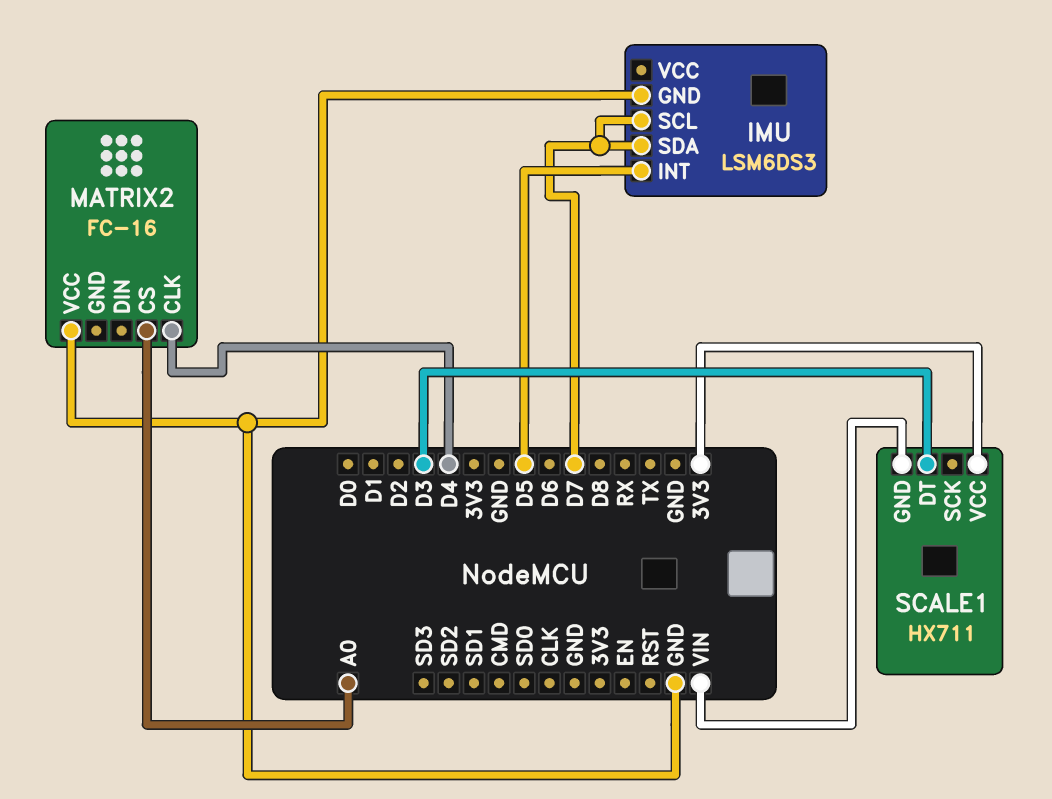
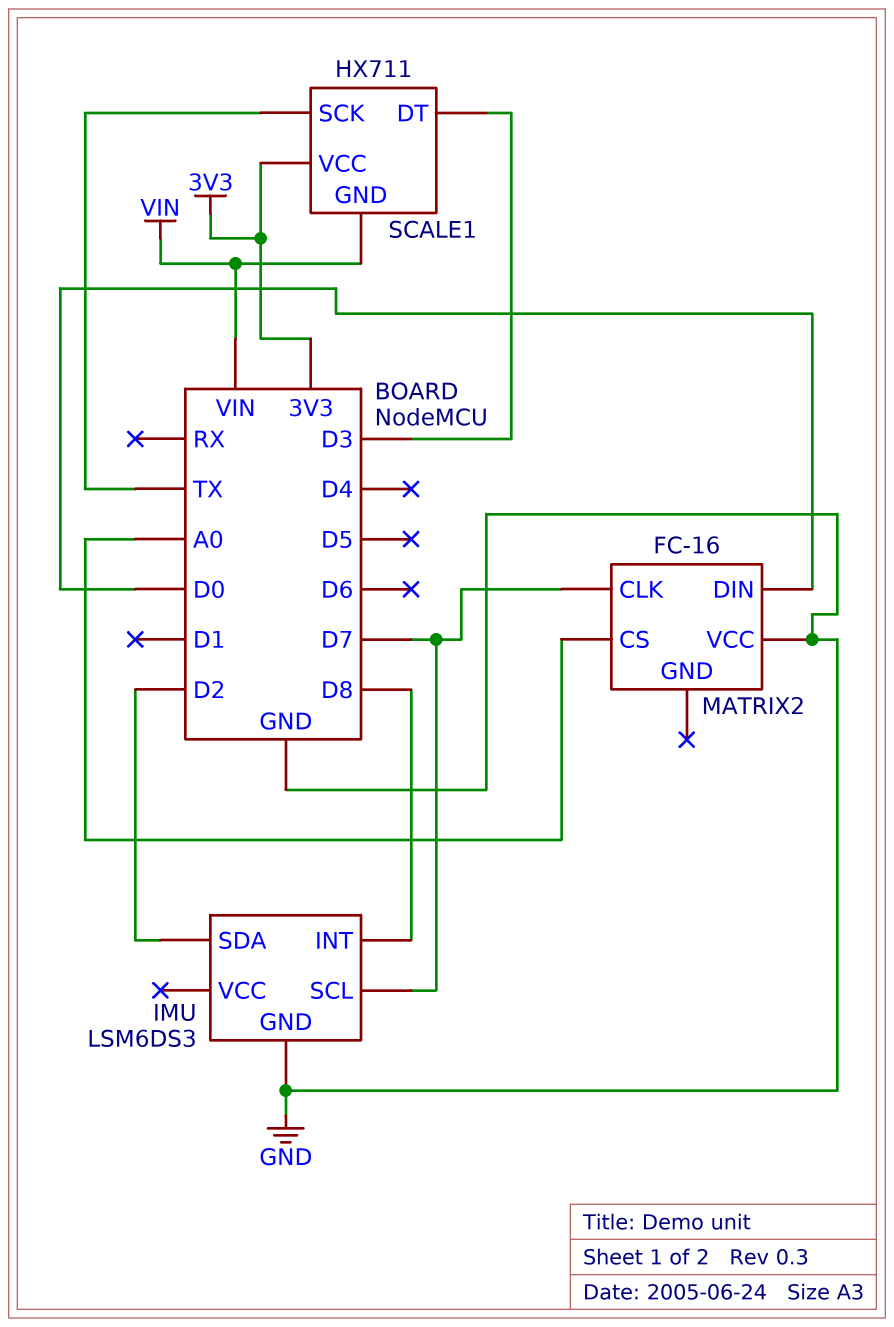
IMU pin INT: D5 -> D8
IMU pin SDA: D7 -> D2
MATRIX2 pin CLK: D4 -> D7
MATRIX2 pin DIN: none -> D0
SCALE1 pin SCK: none -> TX

